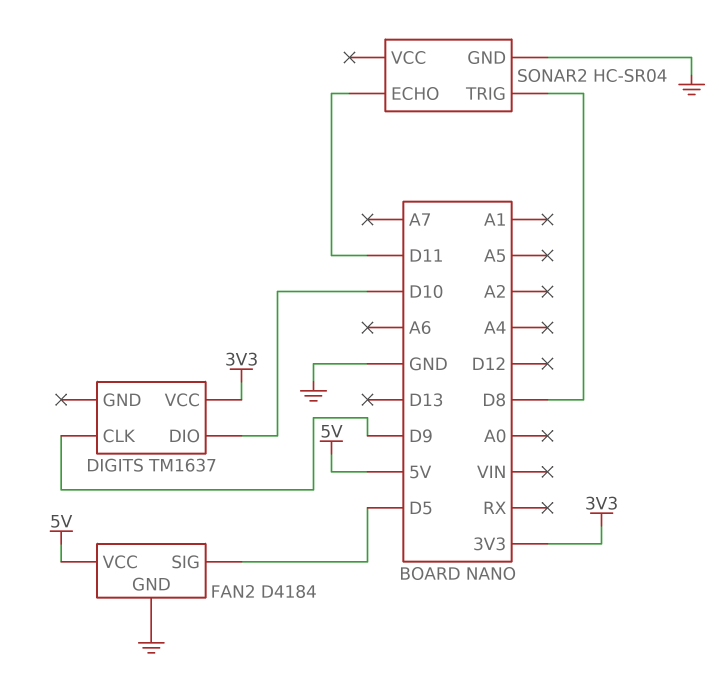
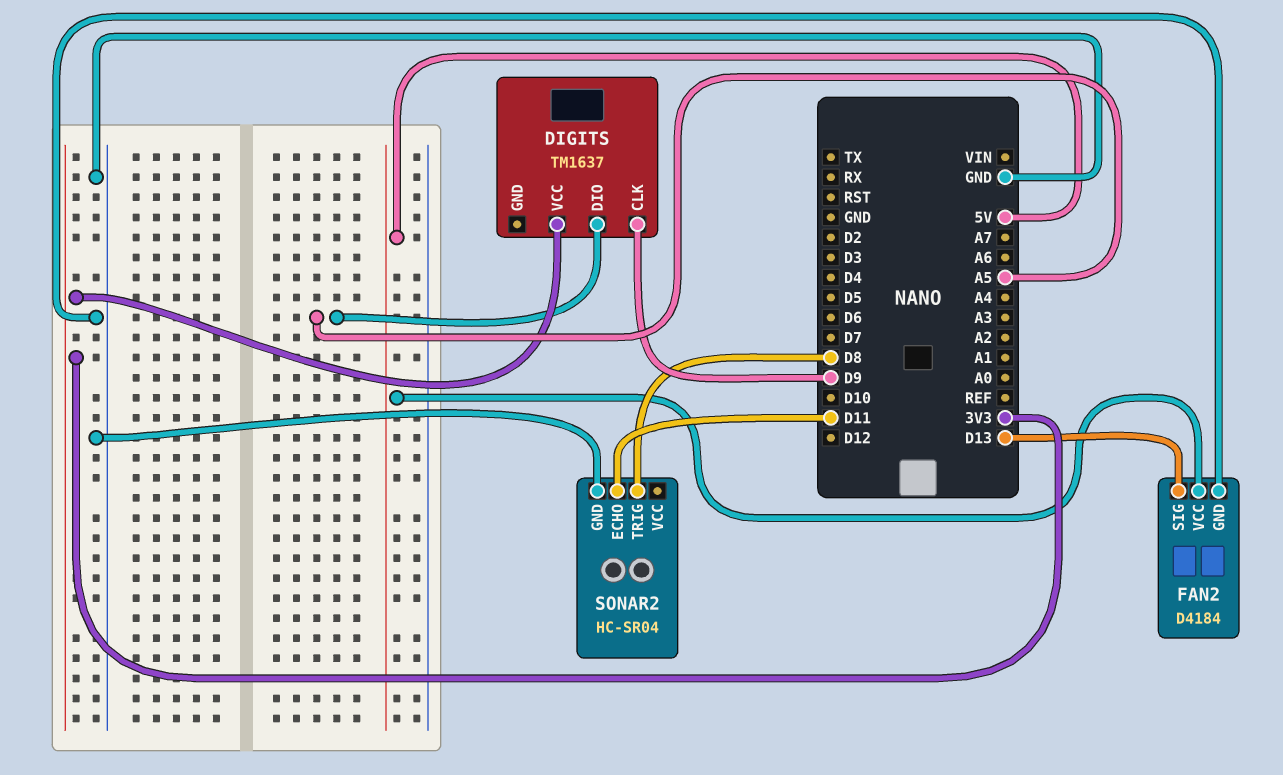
DIGITS pin DIO: D10 -> A5
FAN2 pin SIG: D5 -> D13

